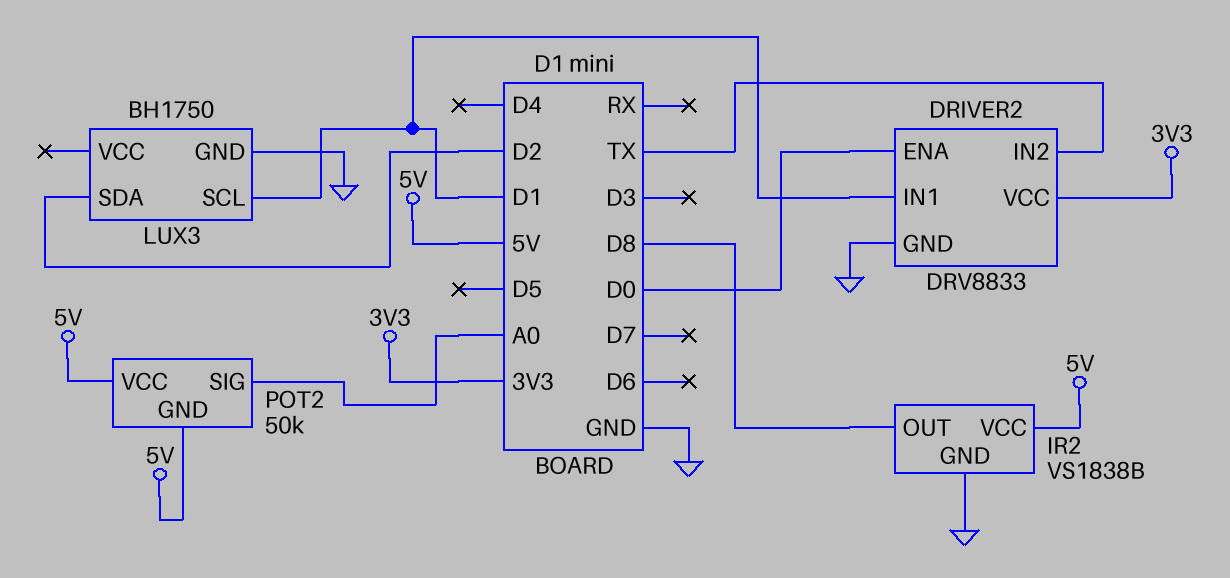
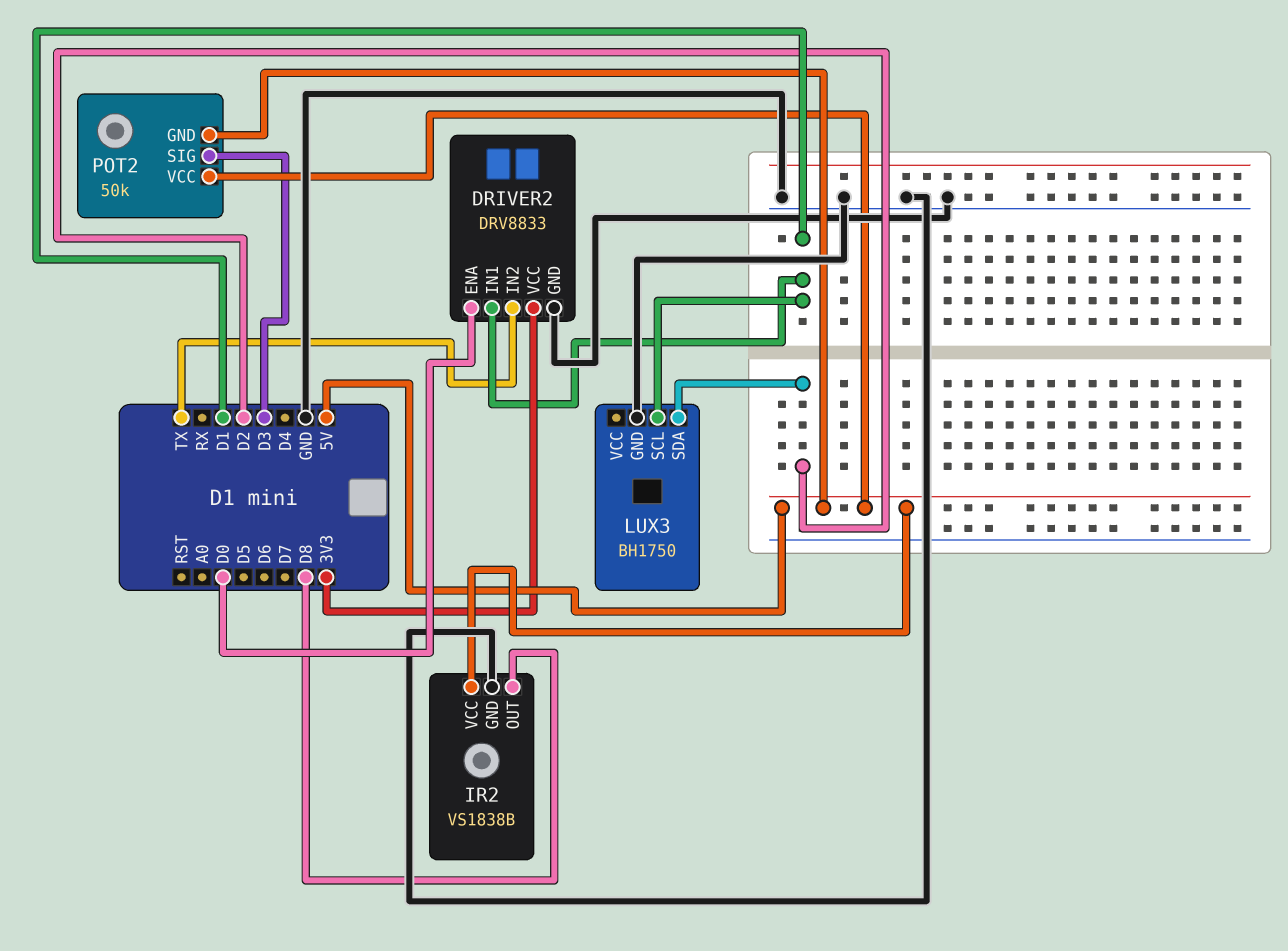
POT2 pin SIG: A0 -> D3

